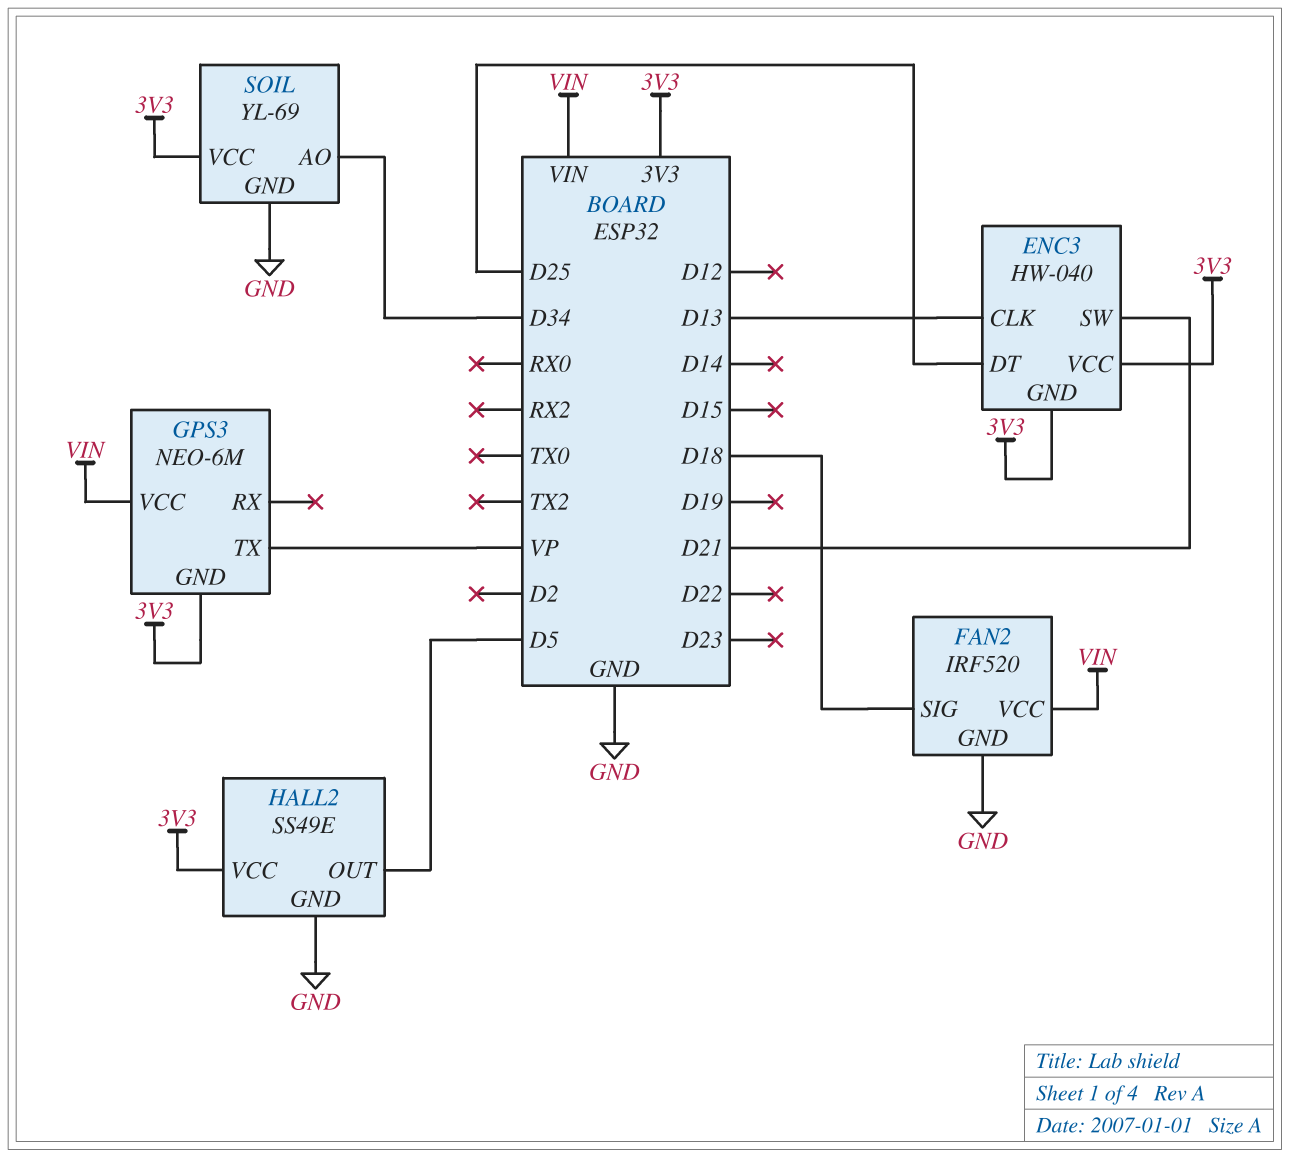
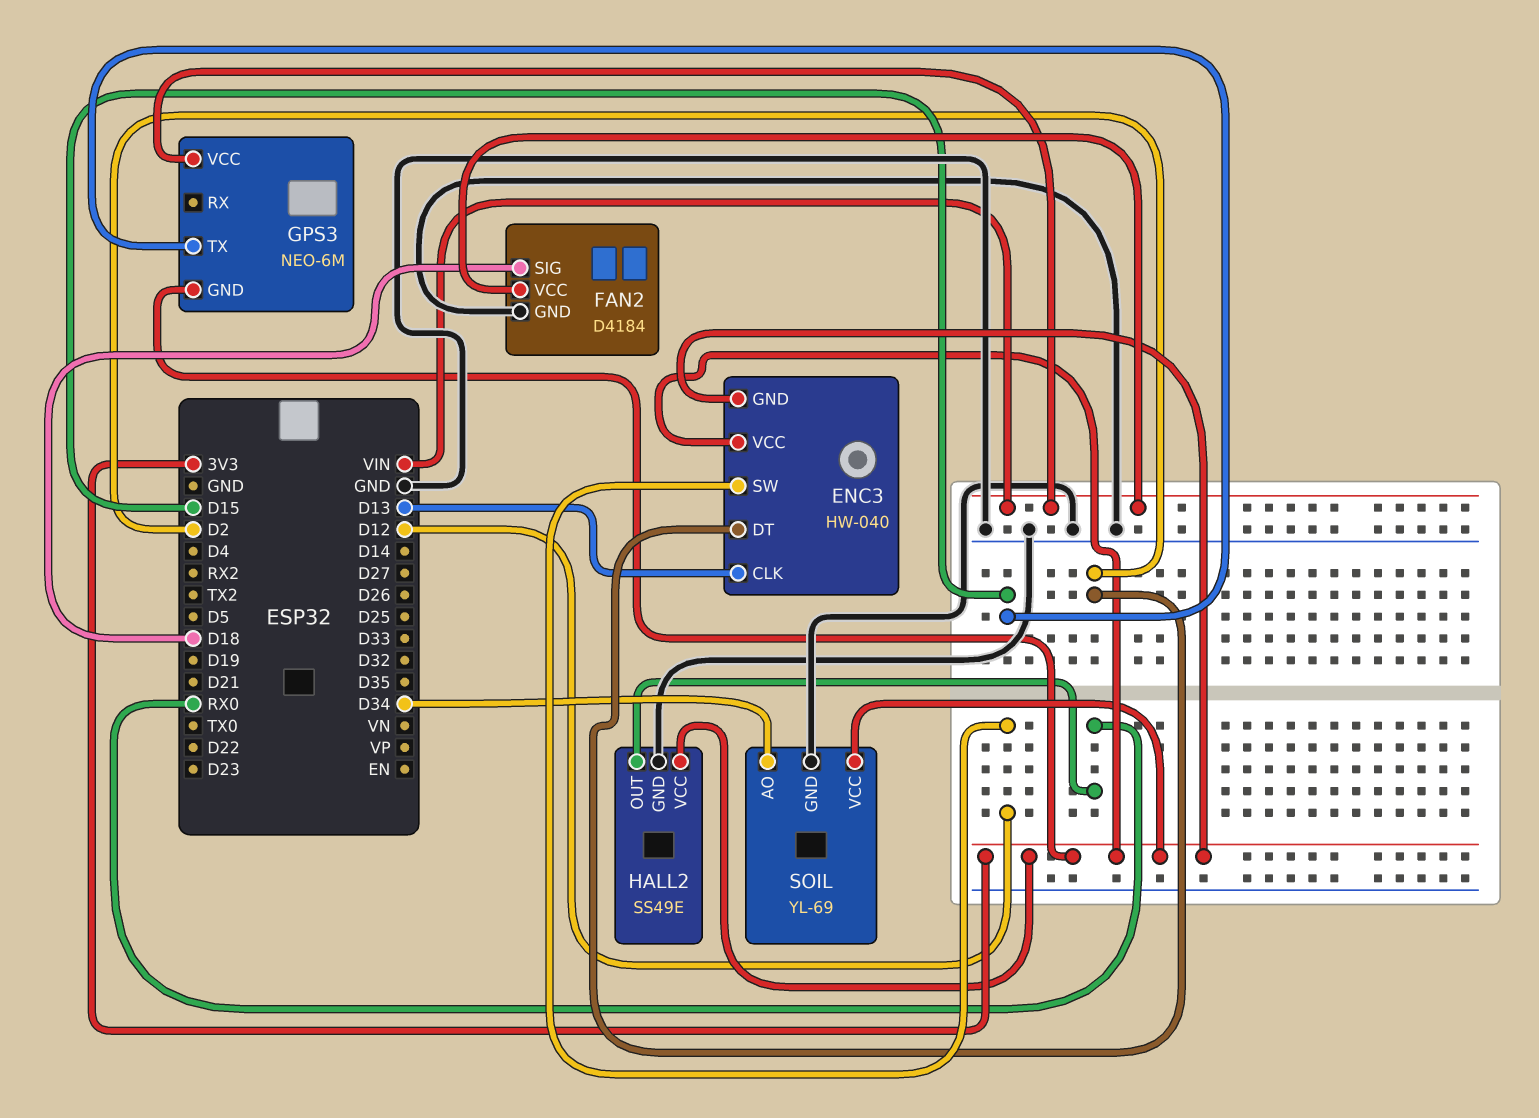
ENC3 pin DT: D25 -> D2
ENC3 pin SW: D21 -> D12
FAN2: IRF520 -> D4184
GPS3 pin TX: VP -> D15
HALL2 pin OUT: D5 -> RX0

